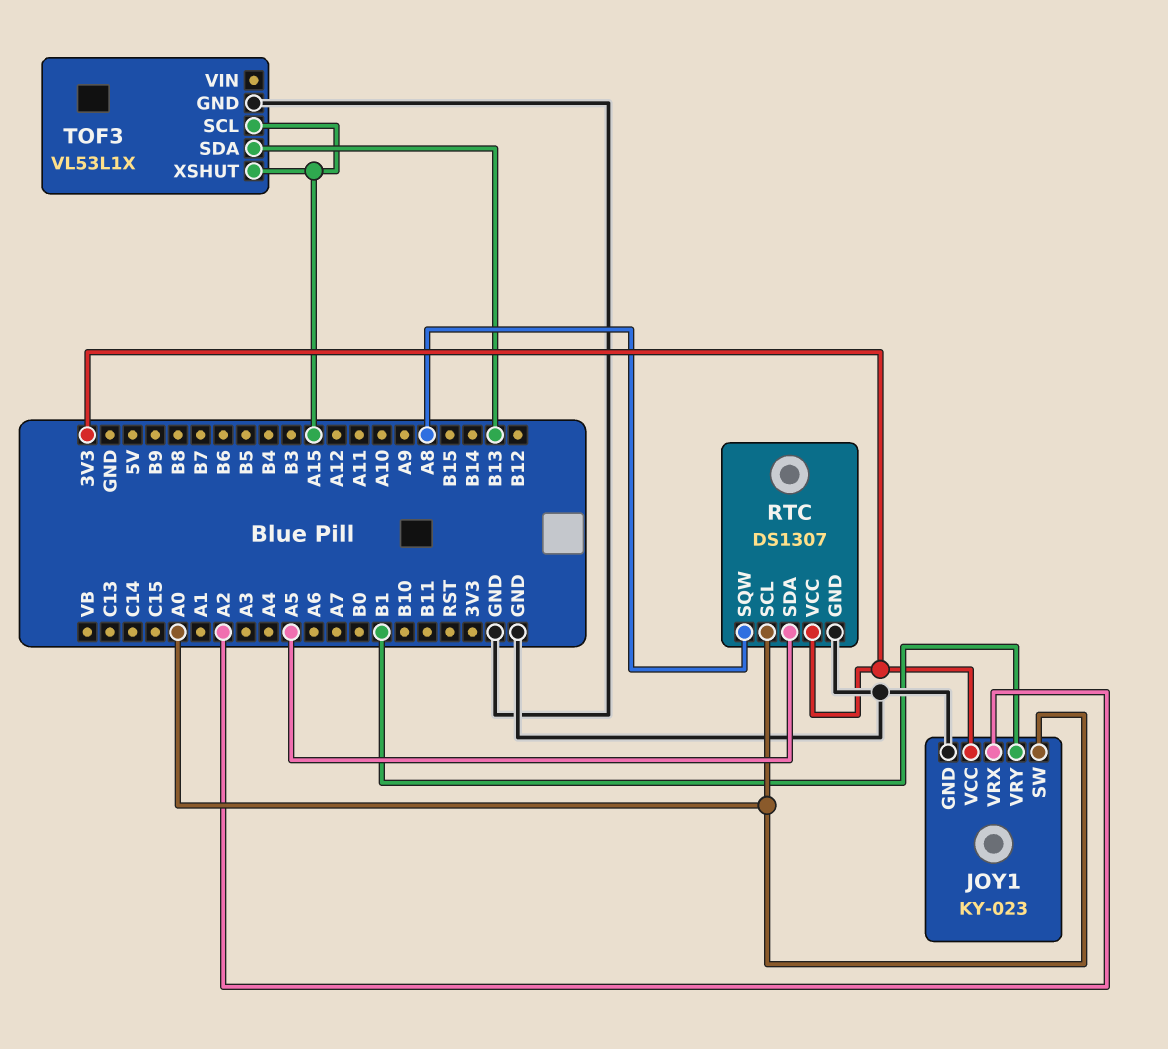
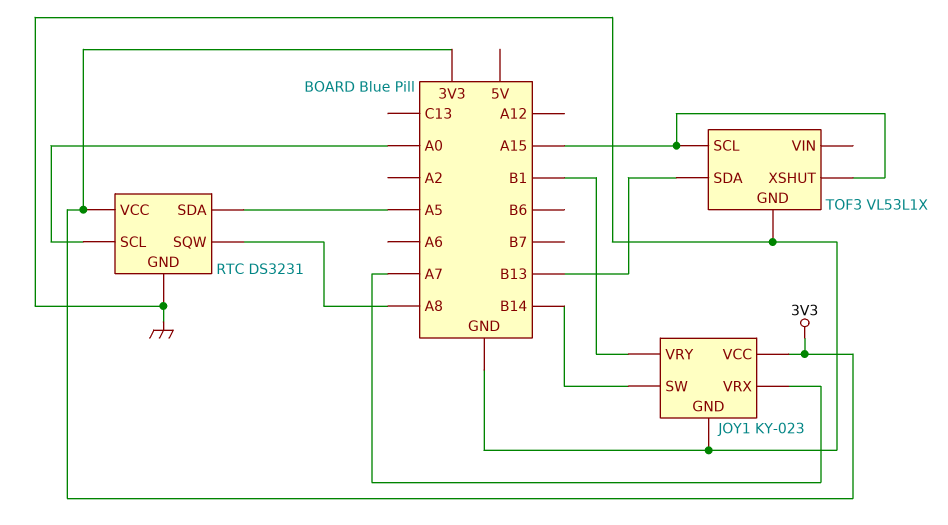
JOY1 pin SW: A0 -> B14
JOY1 pin VRX: A2 -> A7
RTC: DS1307 -> DS3231

